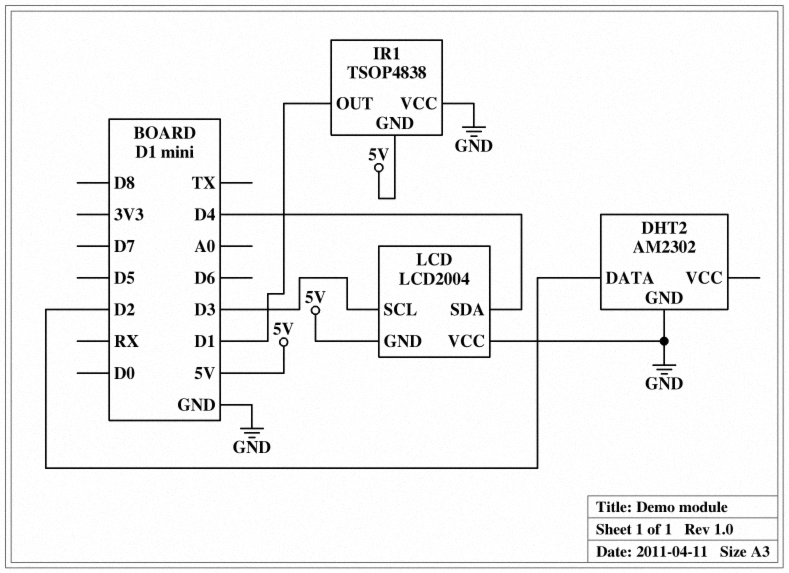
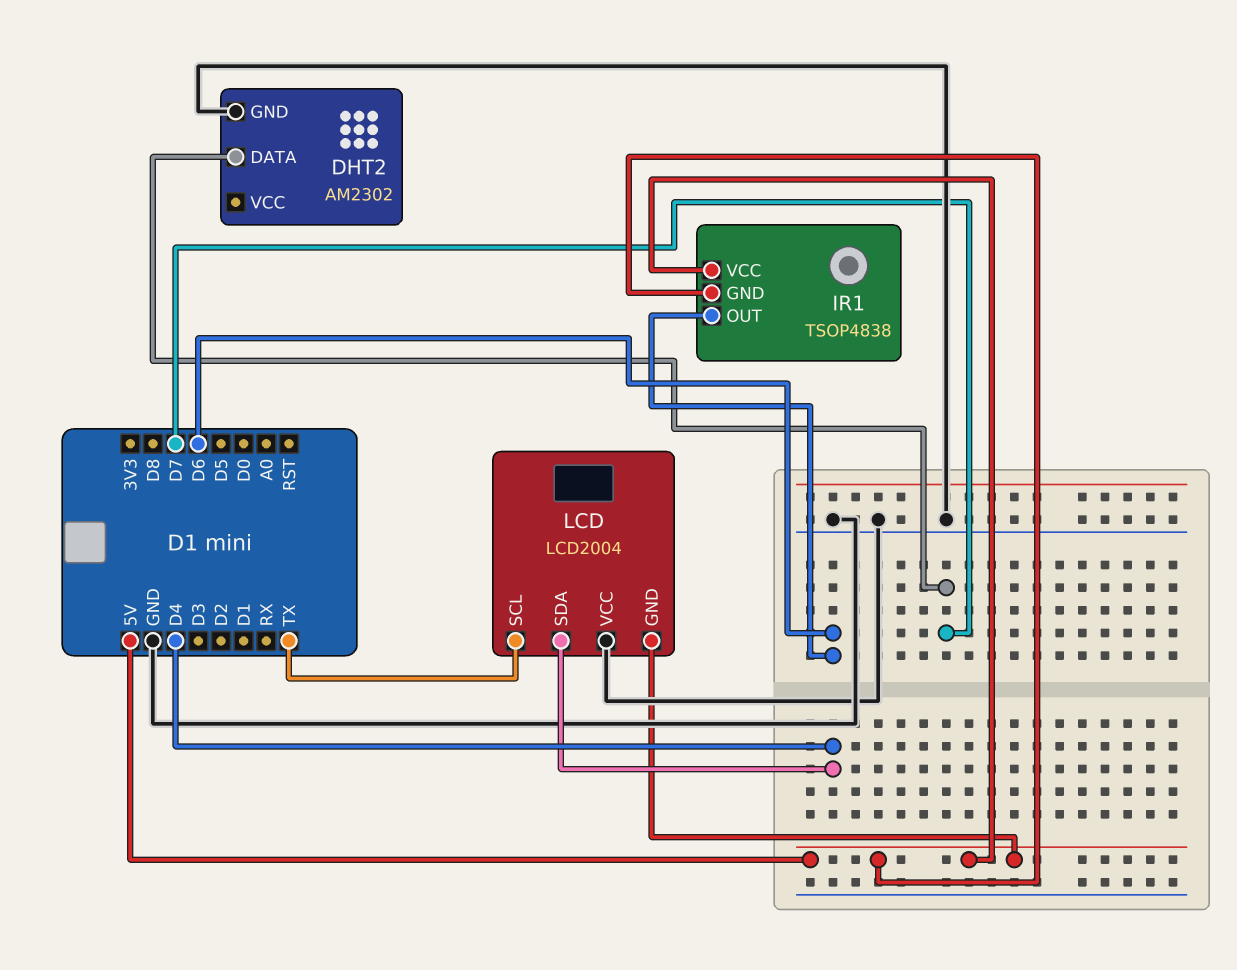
DHT2 pin DATA: D2 -> D7
IR1 pin OUT: D1 -> D6
IR1 pin VCC: GND -> 5V
LCD pin SCL: D3 -> TX

